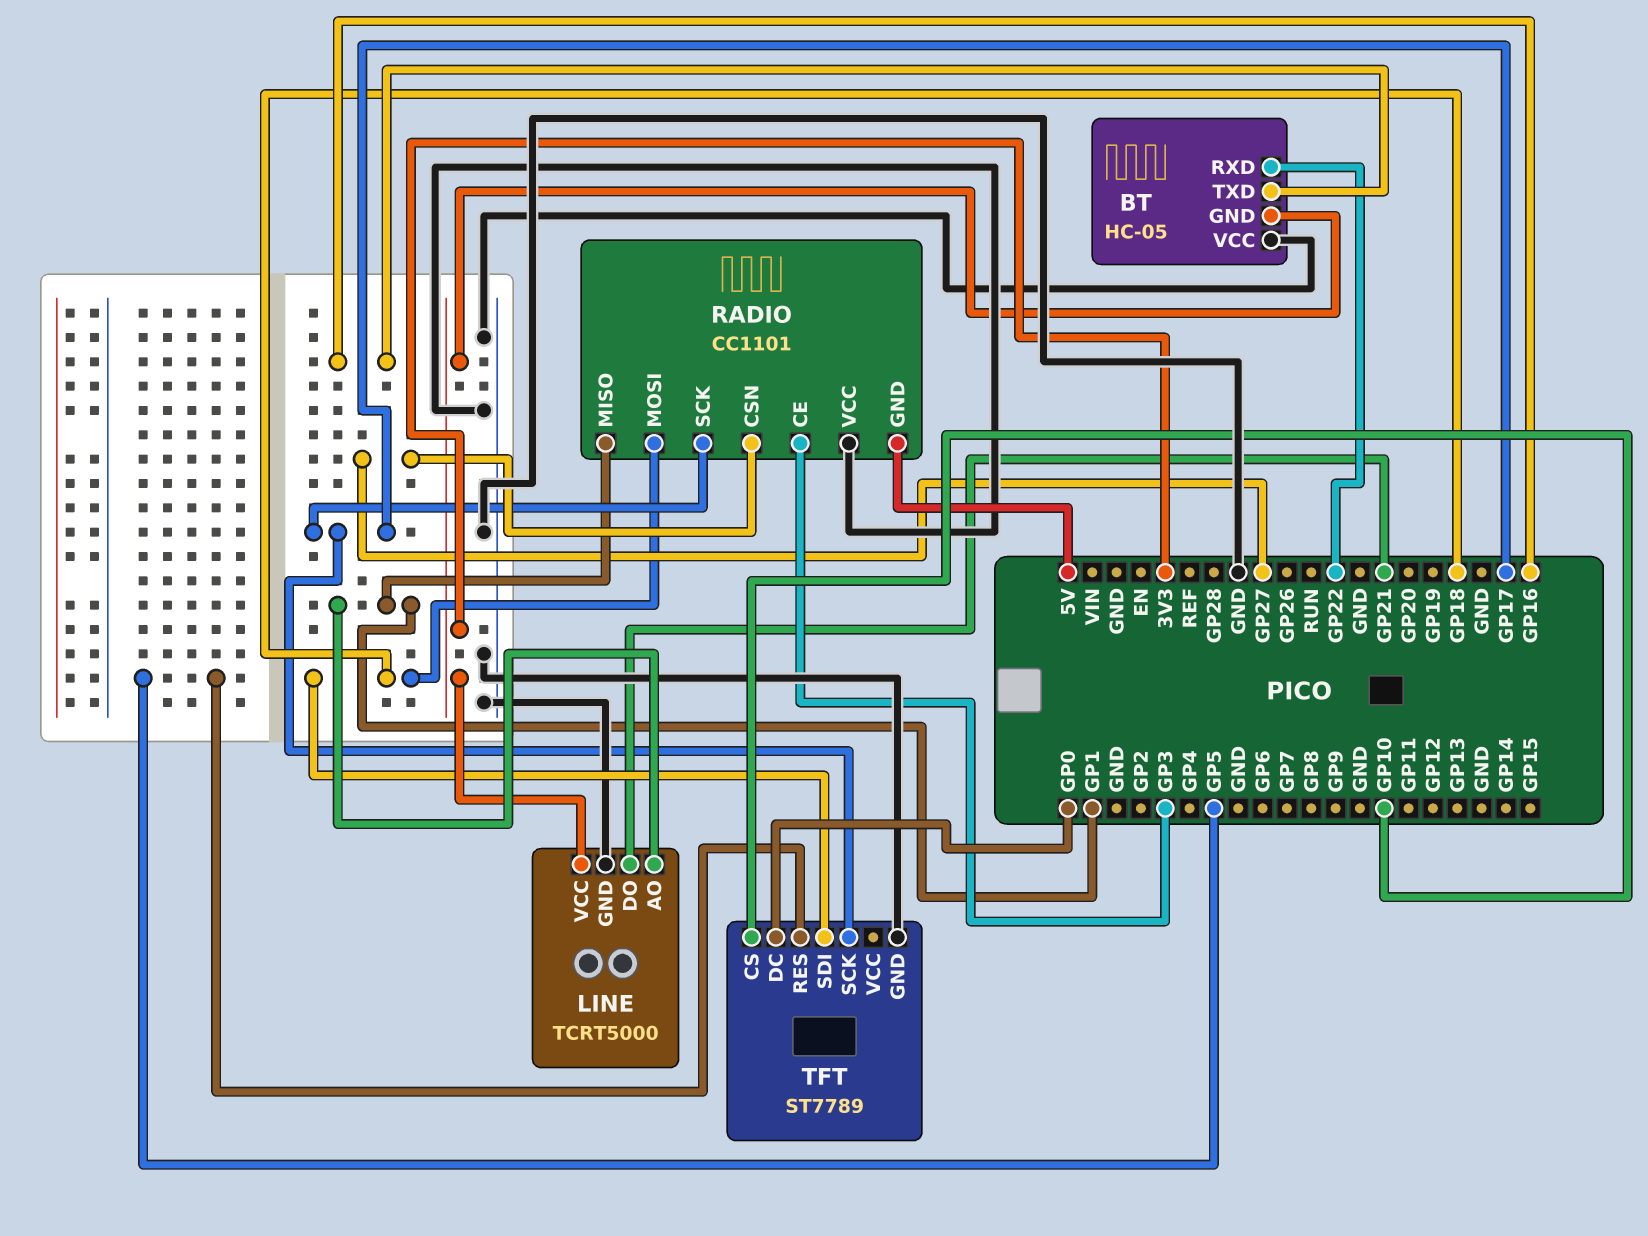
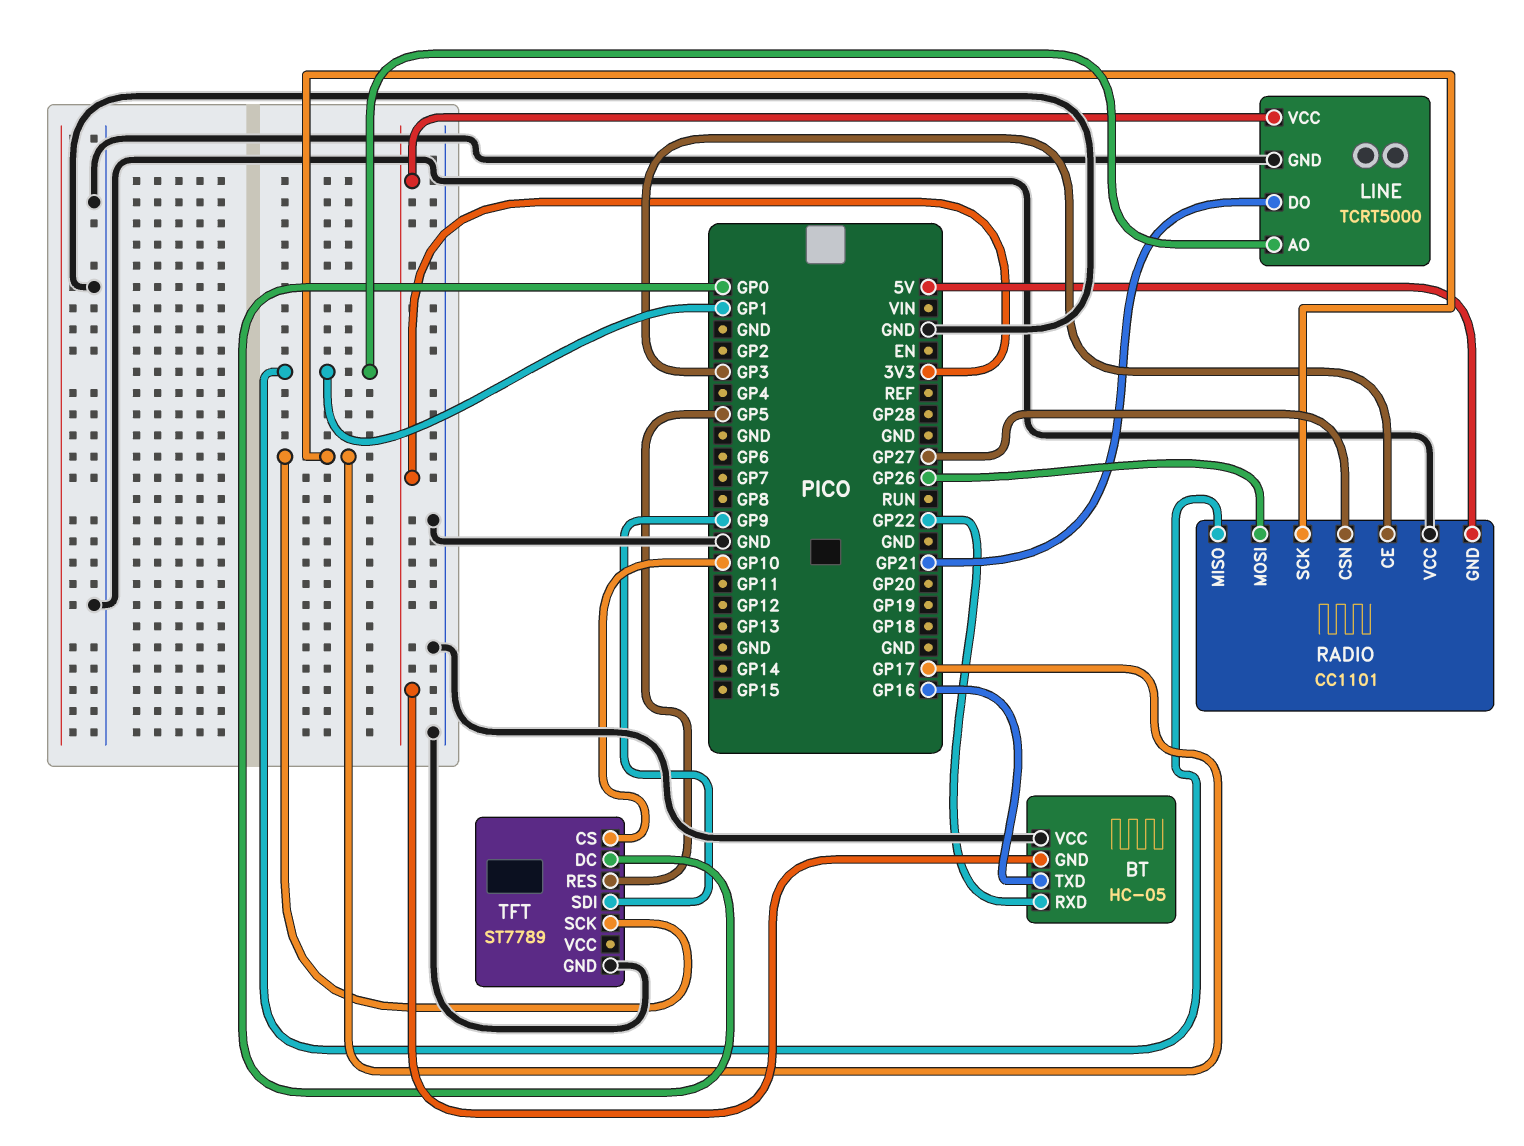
RADIO pin MOSI: GP18 -> GP26
TFT pin SDI: GP18 -> GP9

